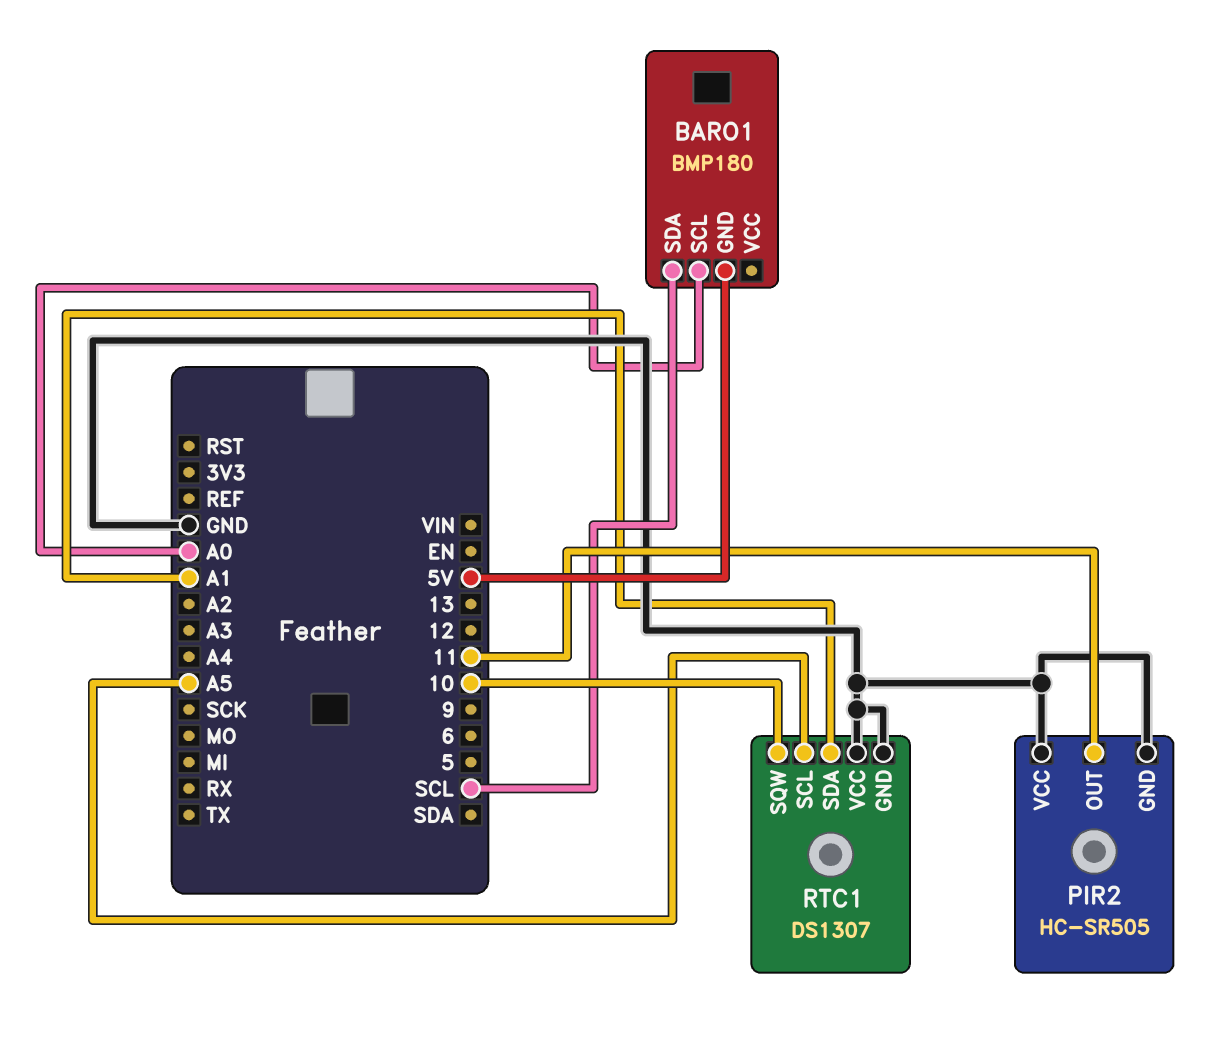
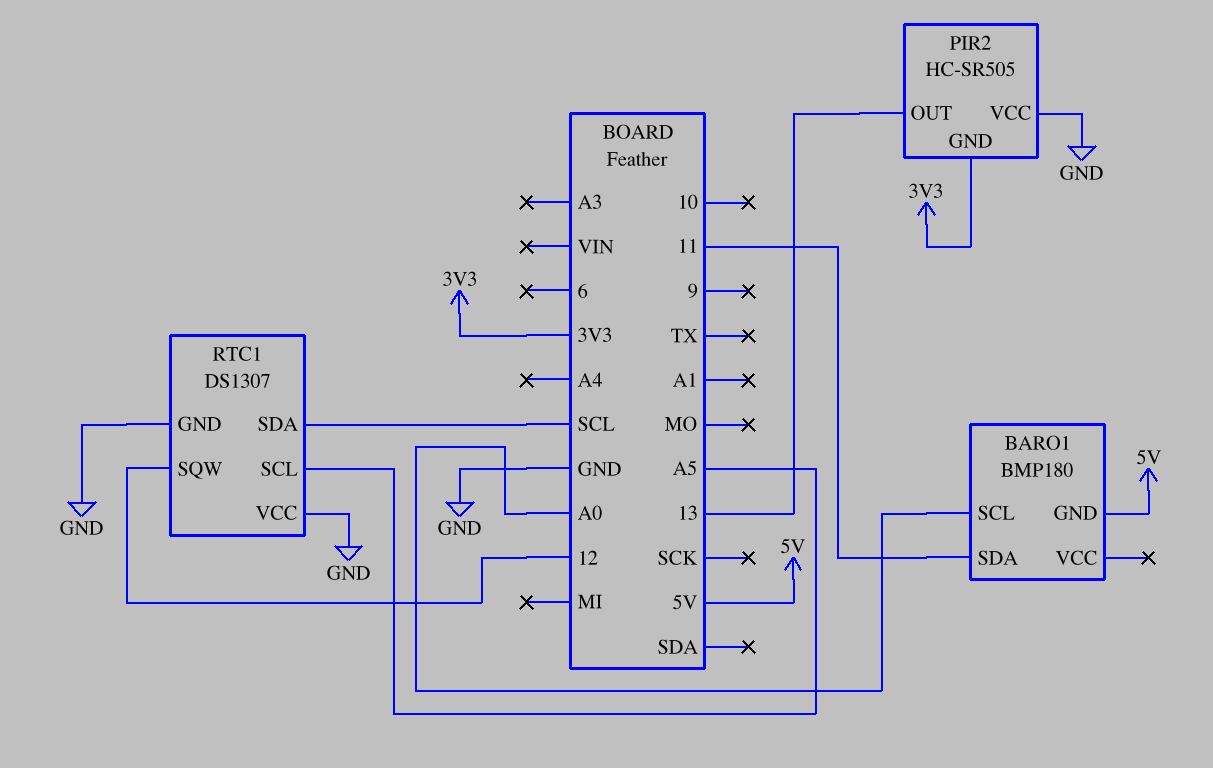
BARO1 pin SDA: SCL -> 11
PIR2 pin GND: GND -> 3V3
PIR2 pin OUT: 11 -> 13
RTC1 pin SDA: A1 -> SCL
RTC1 pin SQW: 10 -> 12

